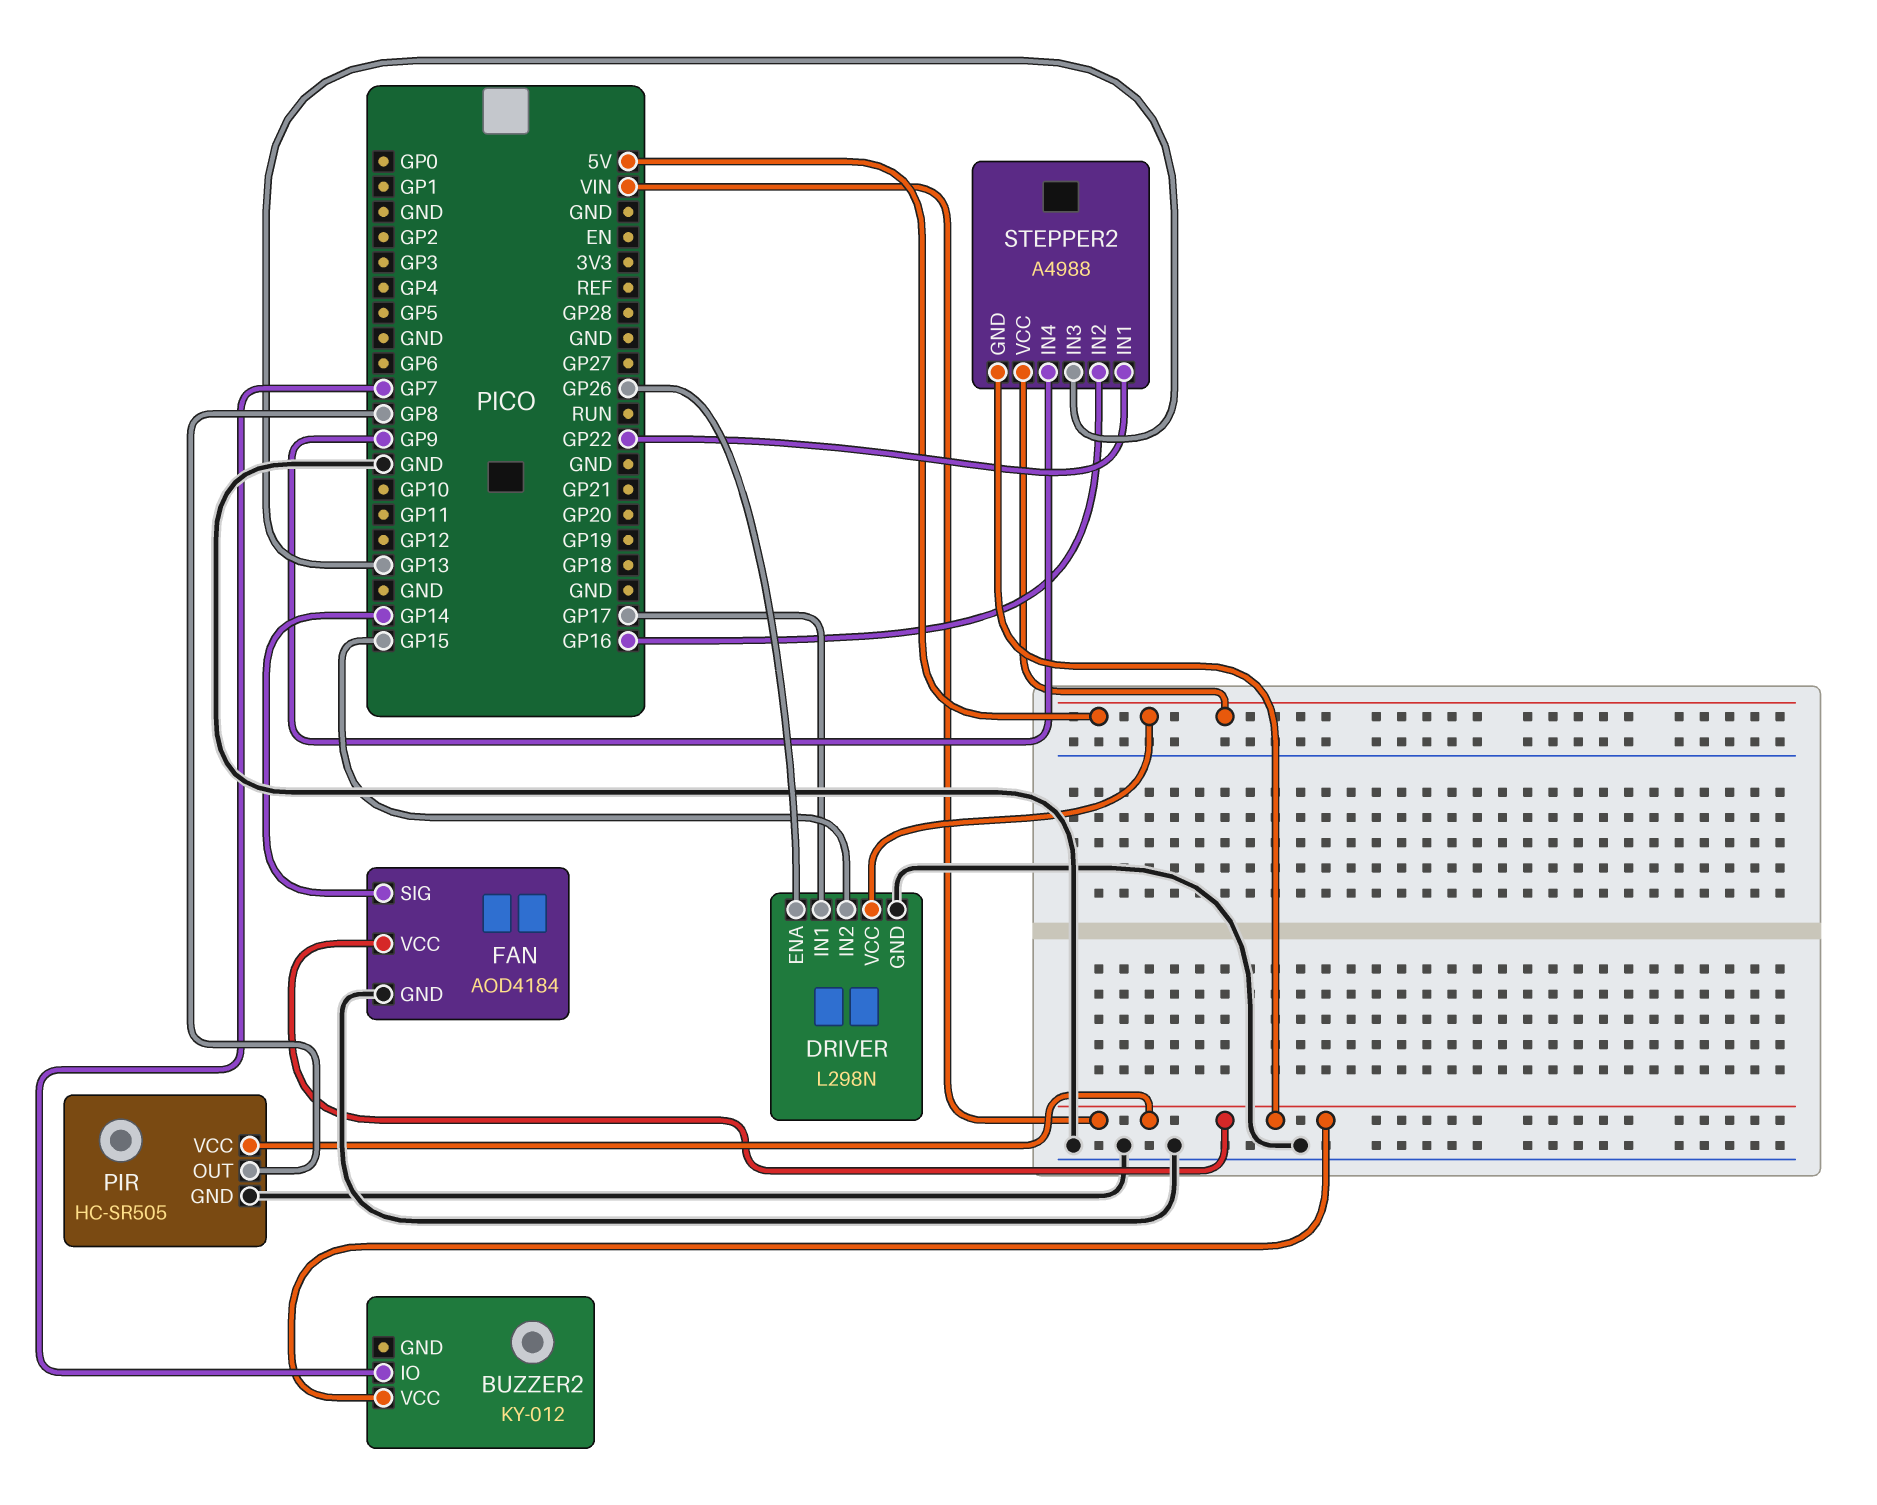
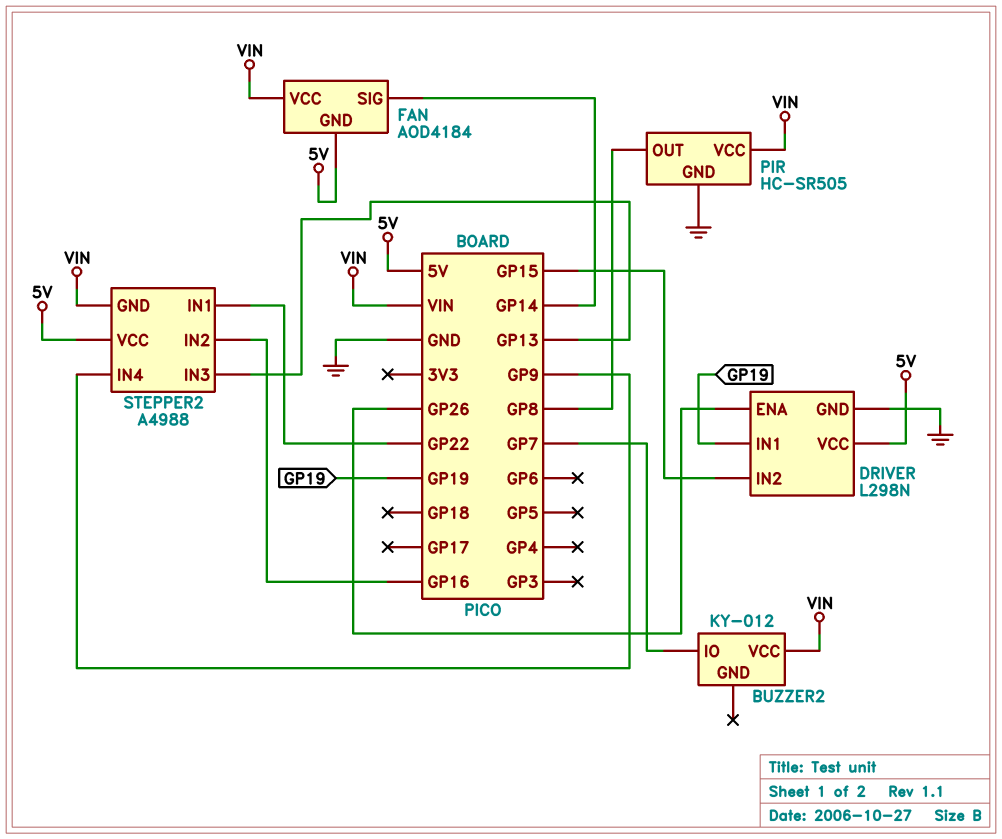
DRIVER pin IN1: GP17 -> GP19
FAN pin GND: GND -> 5V

